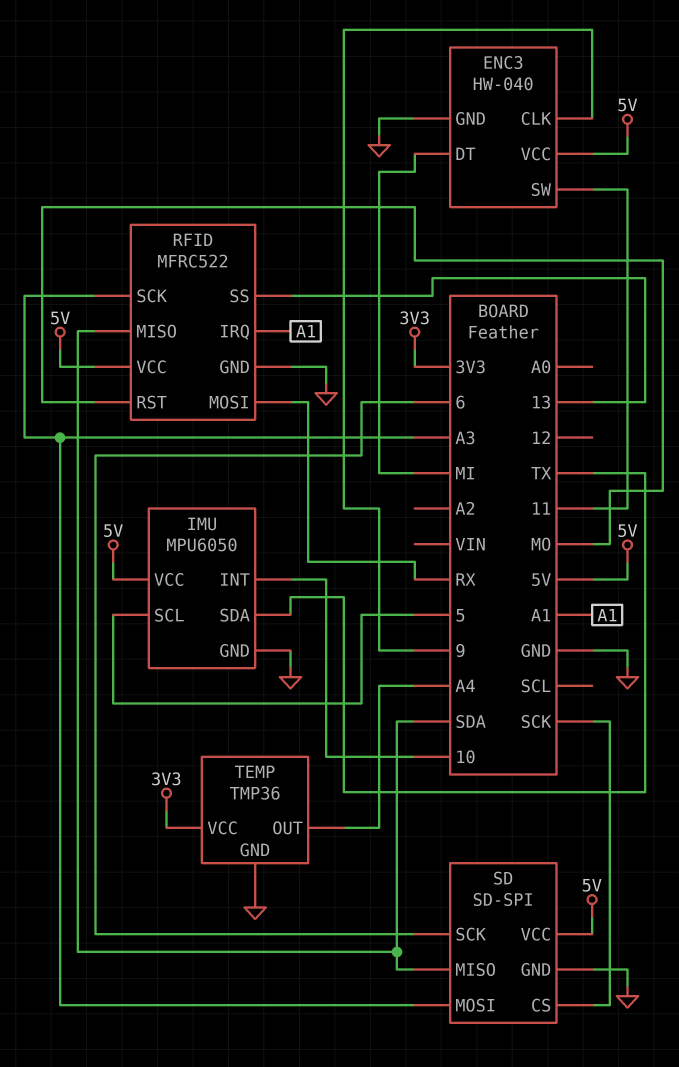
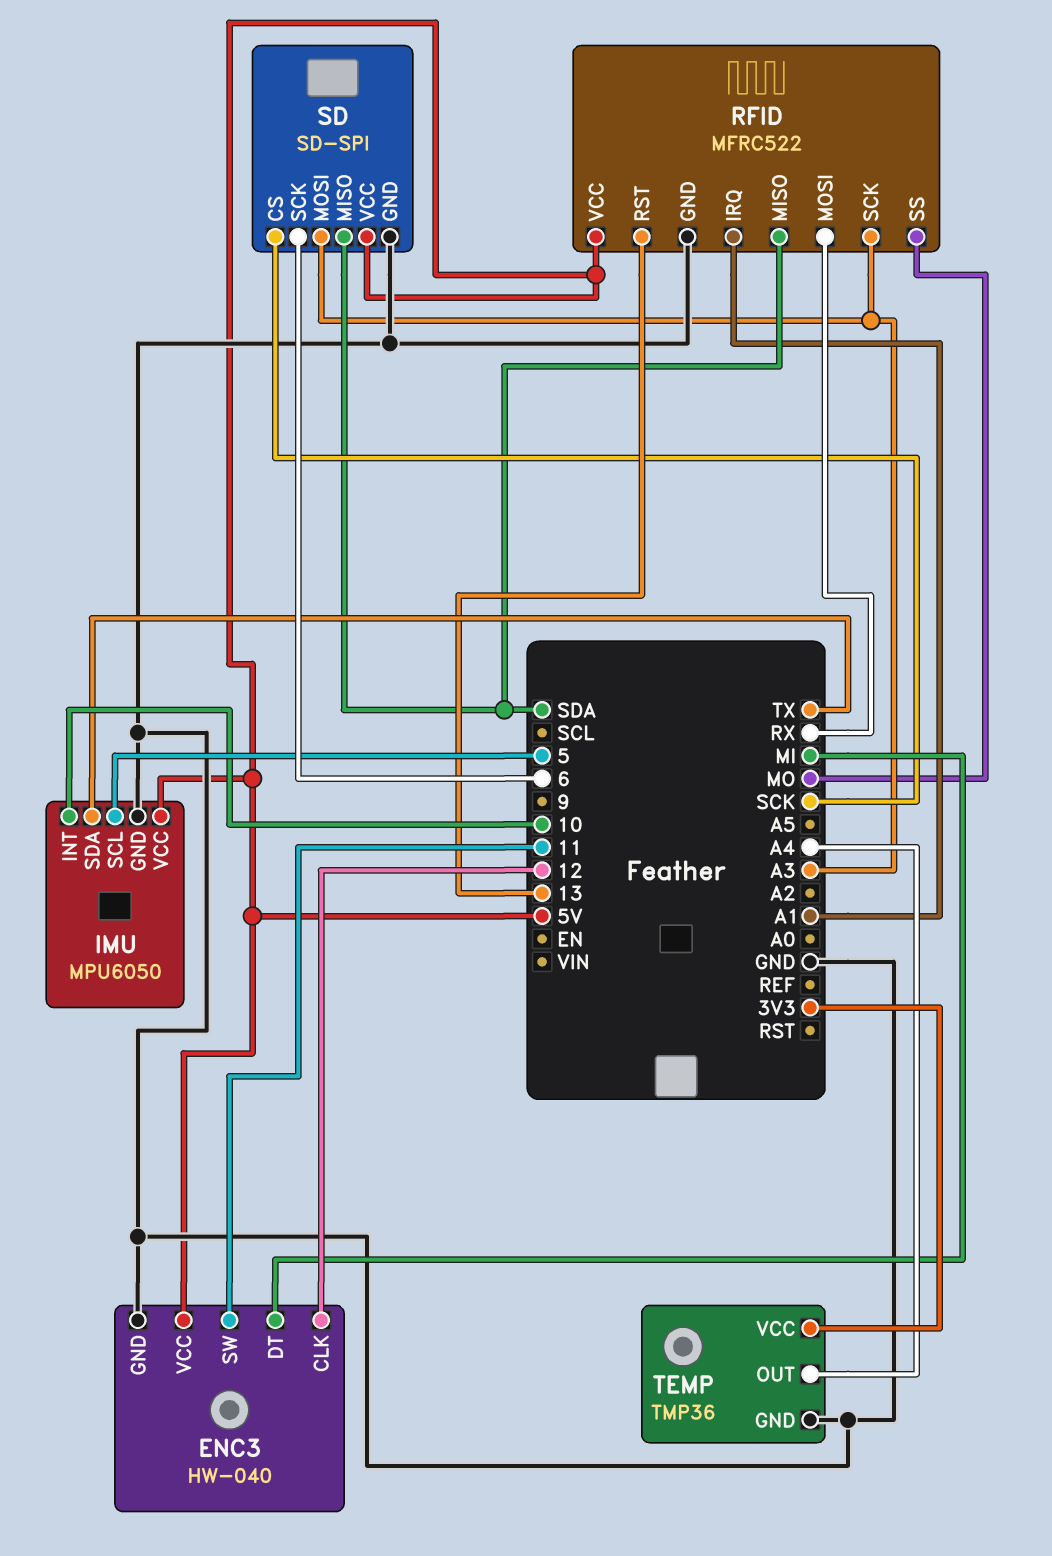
ENC3 pin CLK: 9 -> 12
RFID pin RST: MO -> 13
RFID pin SS: 13 -> MO

